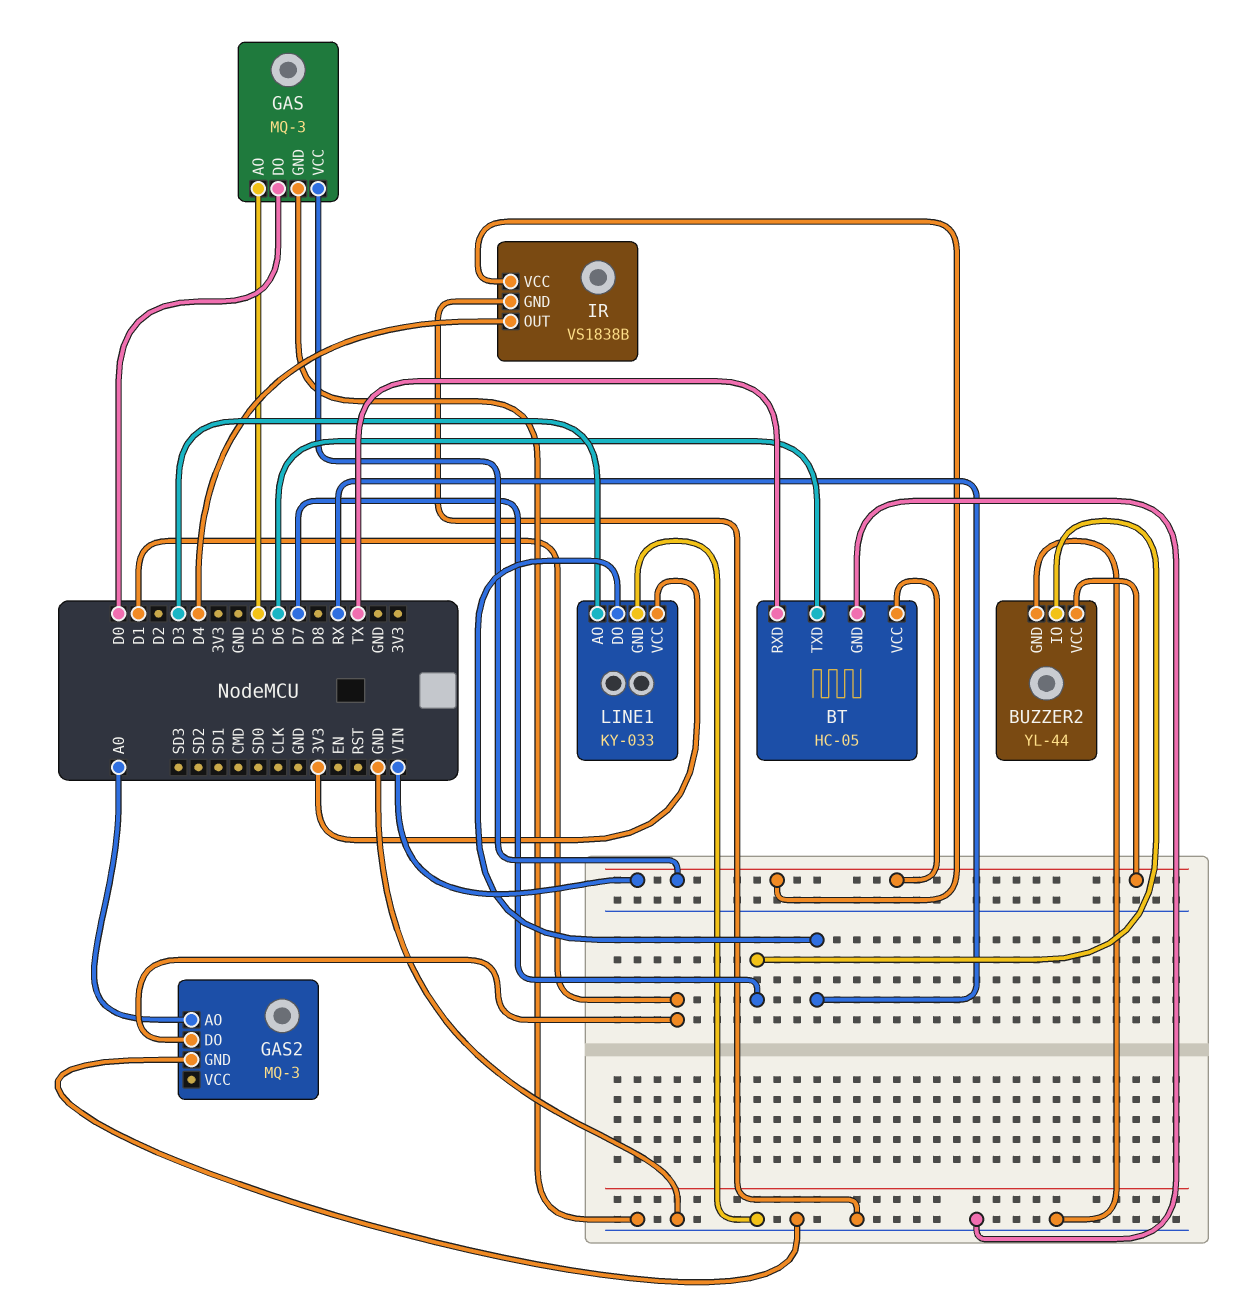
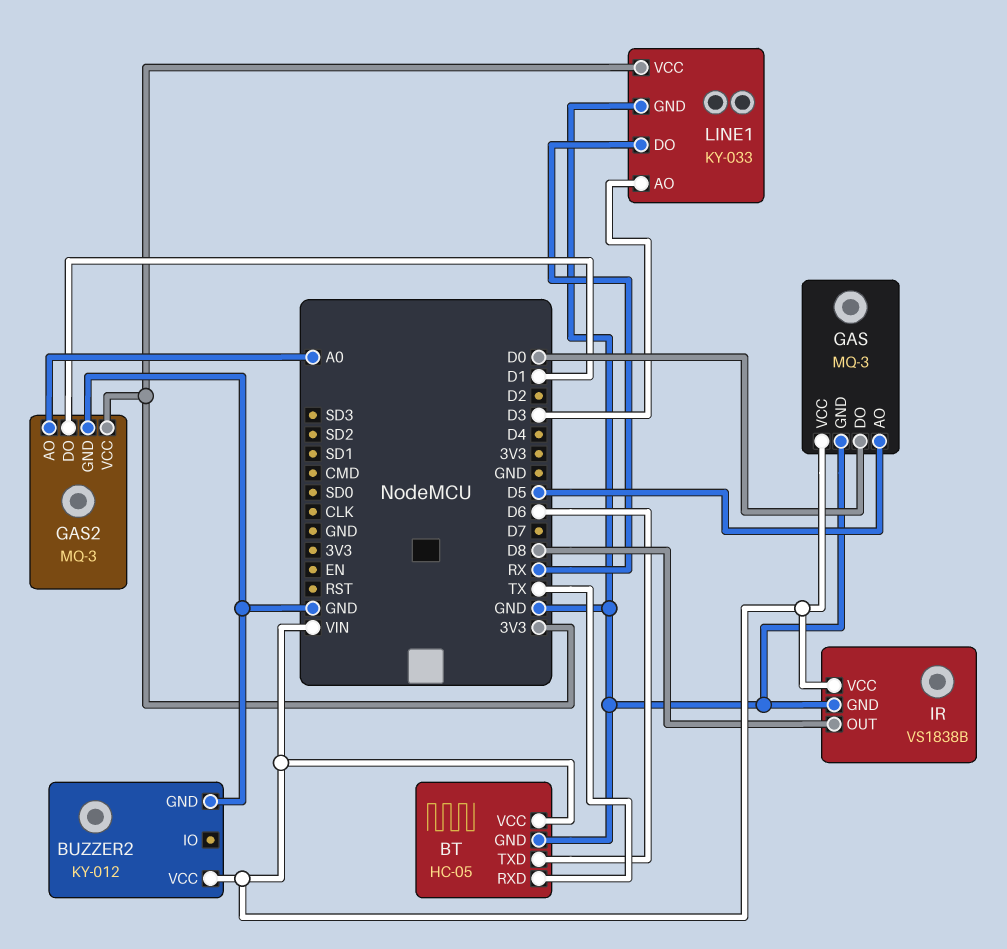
BUZZER2: YL-44 -> KY-012
BUZZER2 pin IO: D7 -> none
GAS2 pin VCC: none -> 3V3
IR pin OUT: D4 -> D8

